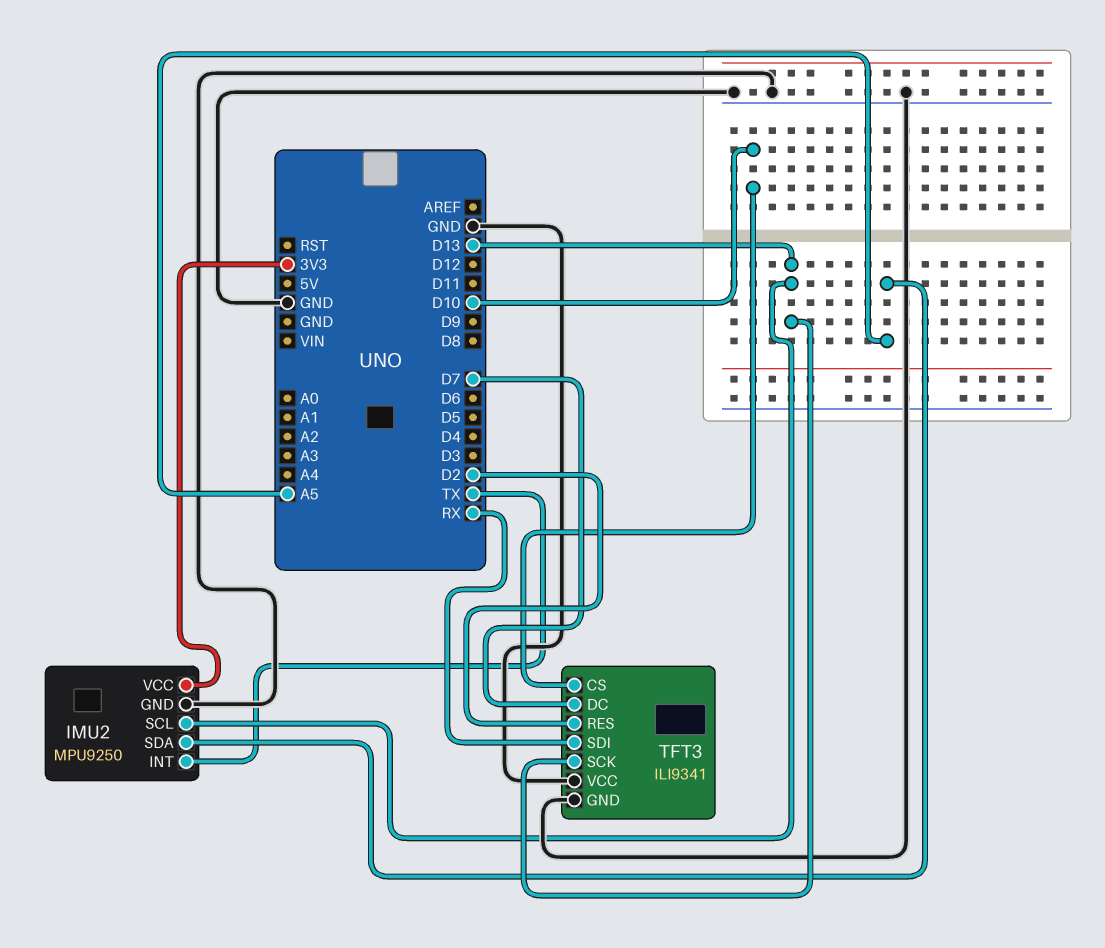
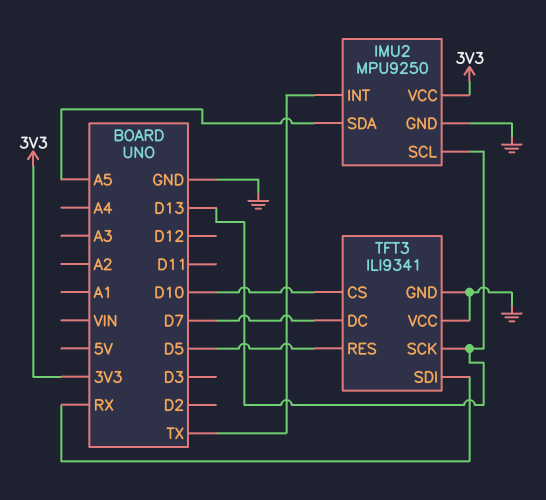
TFT3 pin RES: D2 -> D5

